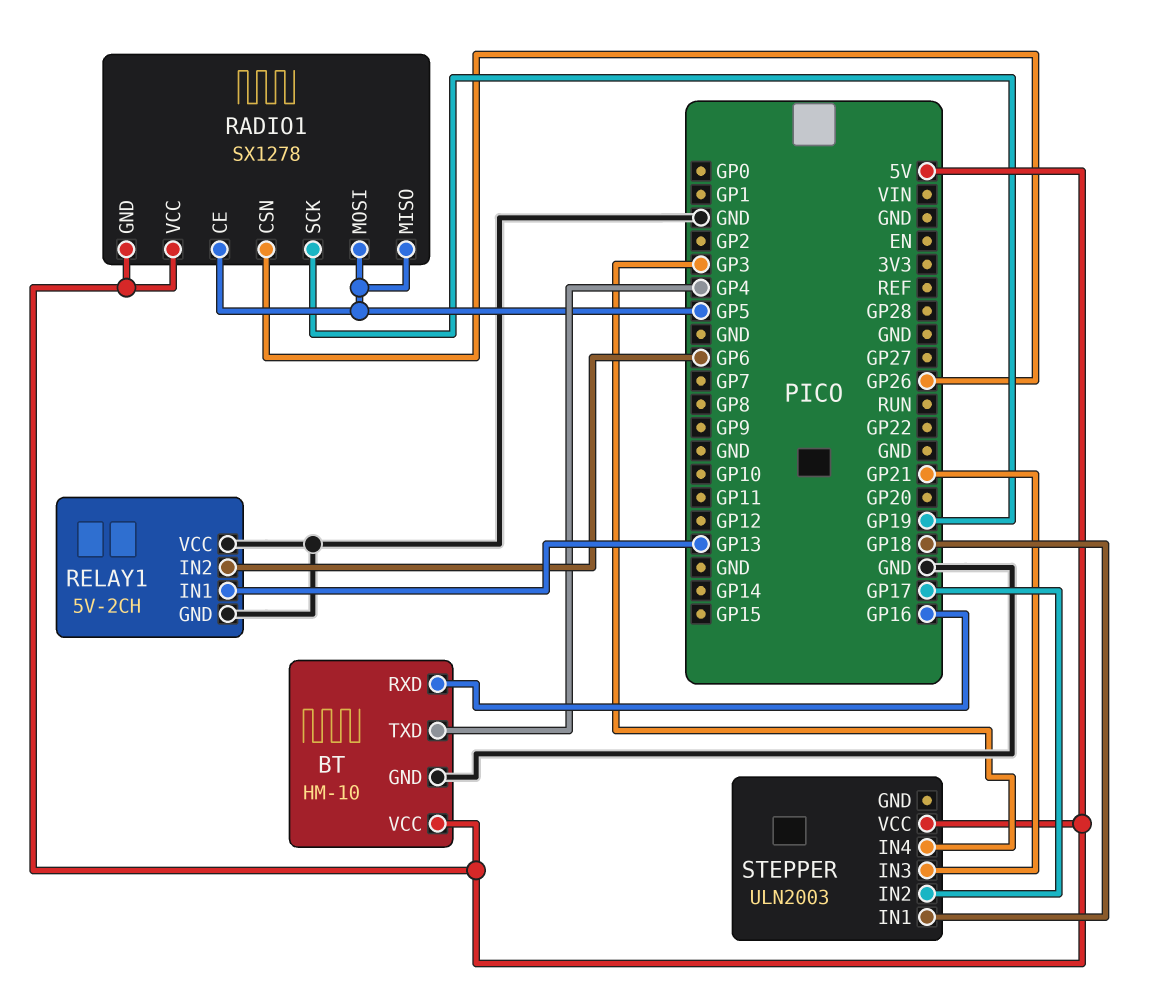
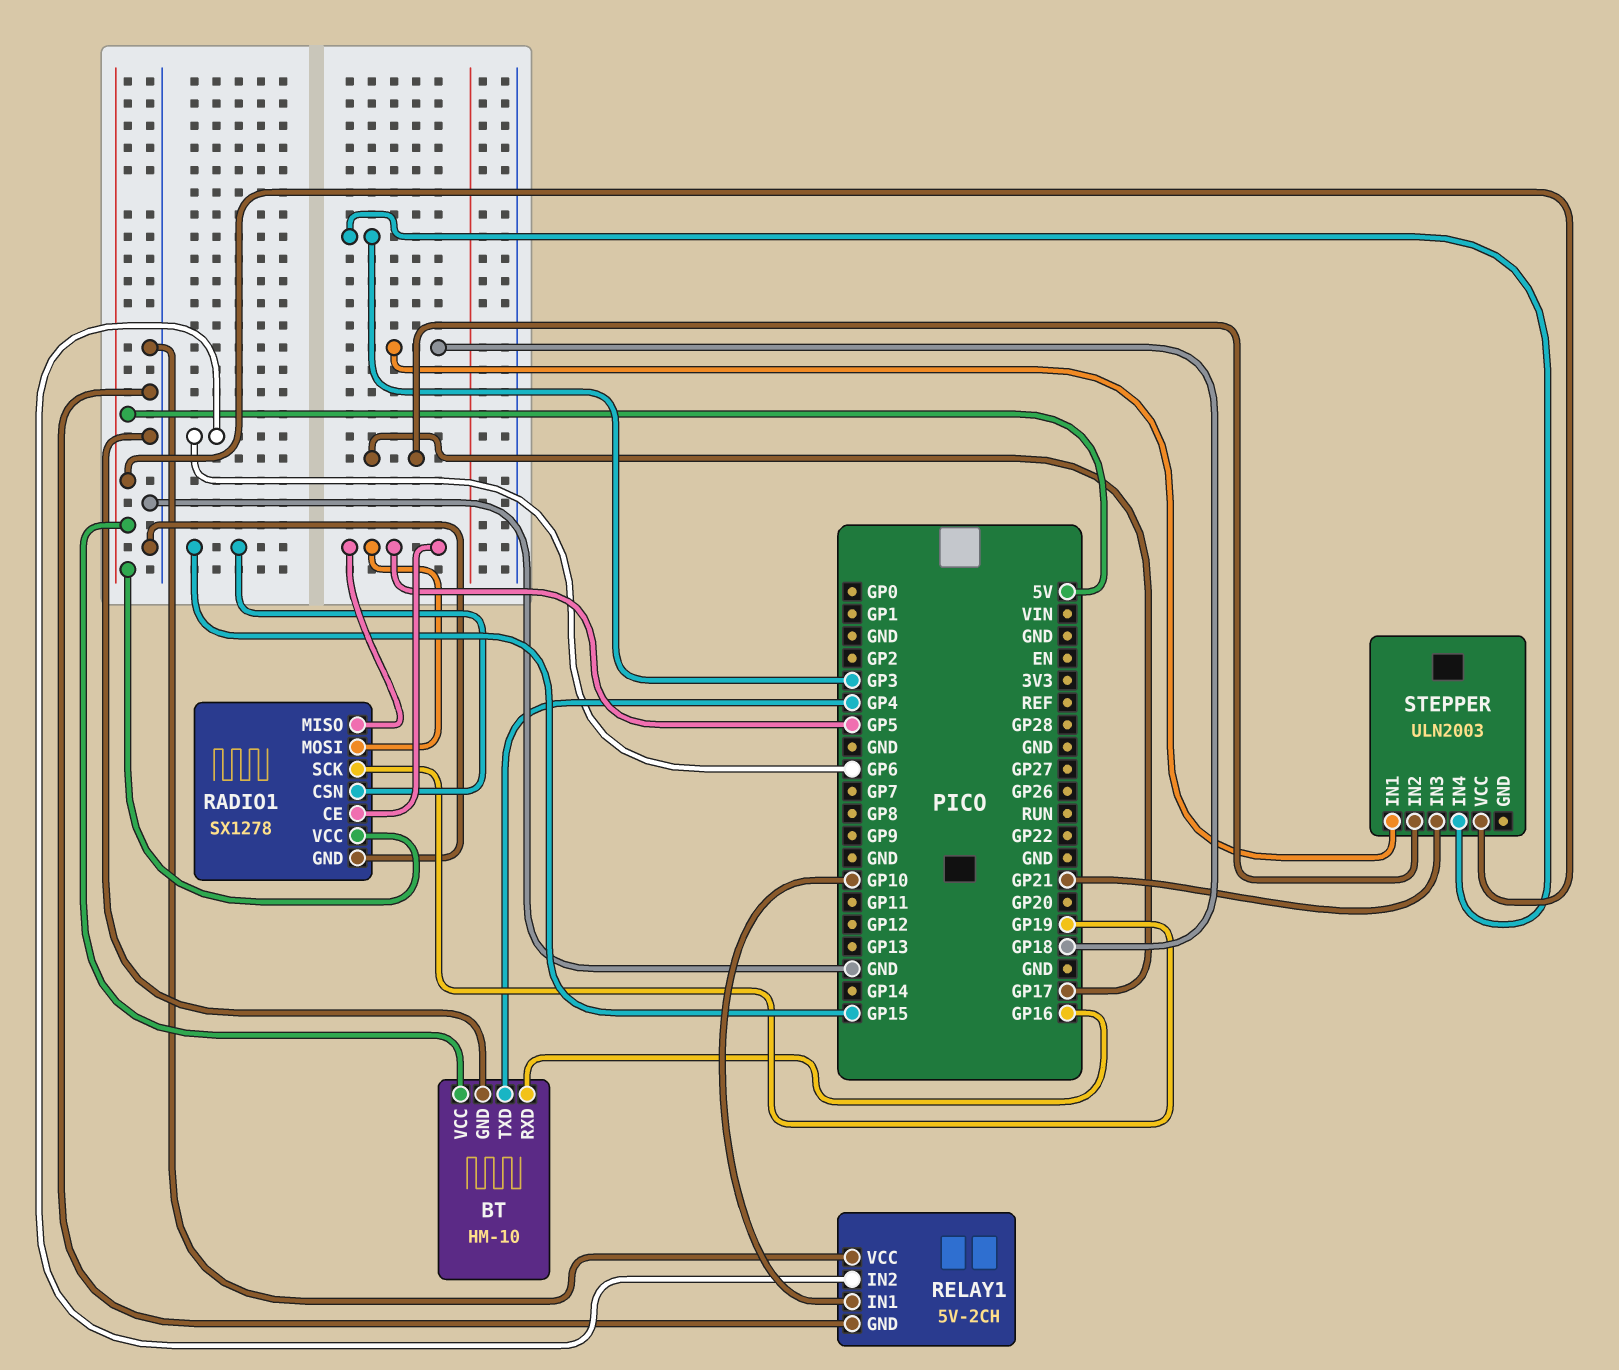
RADIO1 pin CSN: GP26 -> GP15
RADIO1 pin GND: 5V -> GND
RELAY1 pin IN1: GP13 -> GP10

